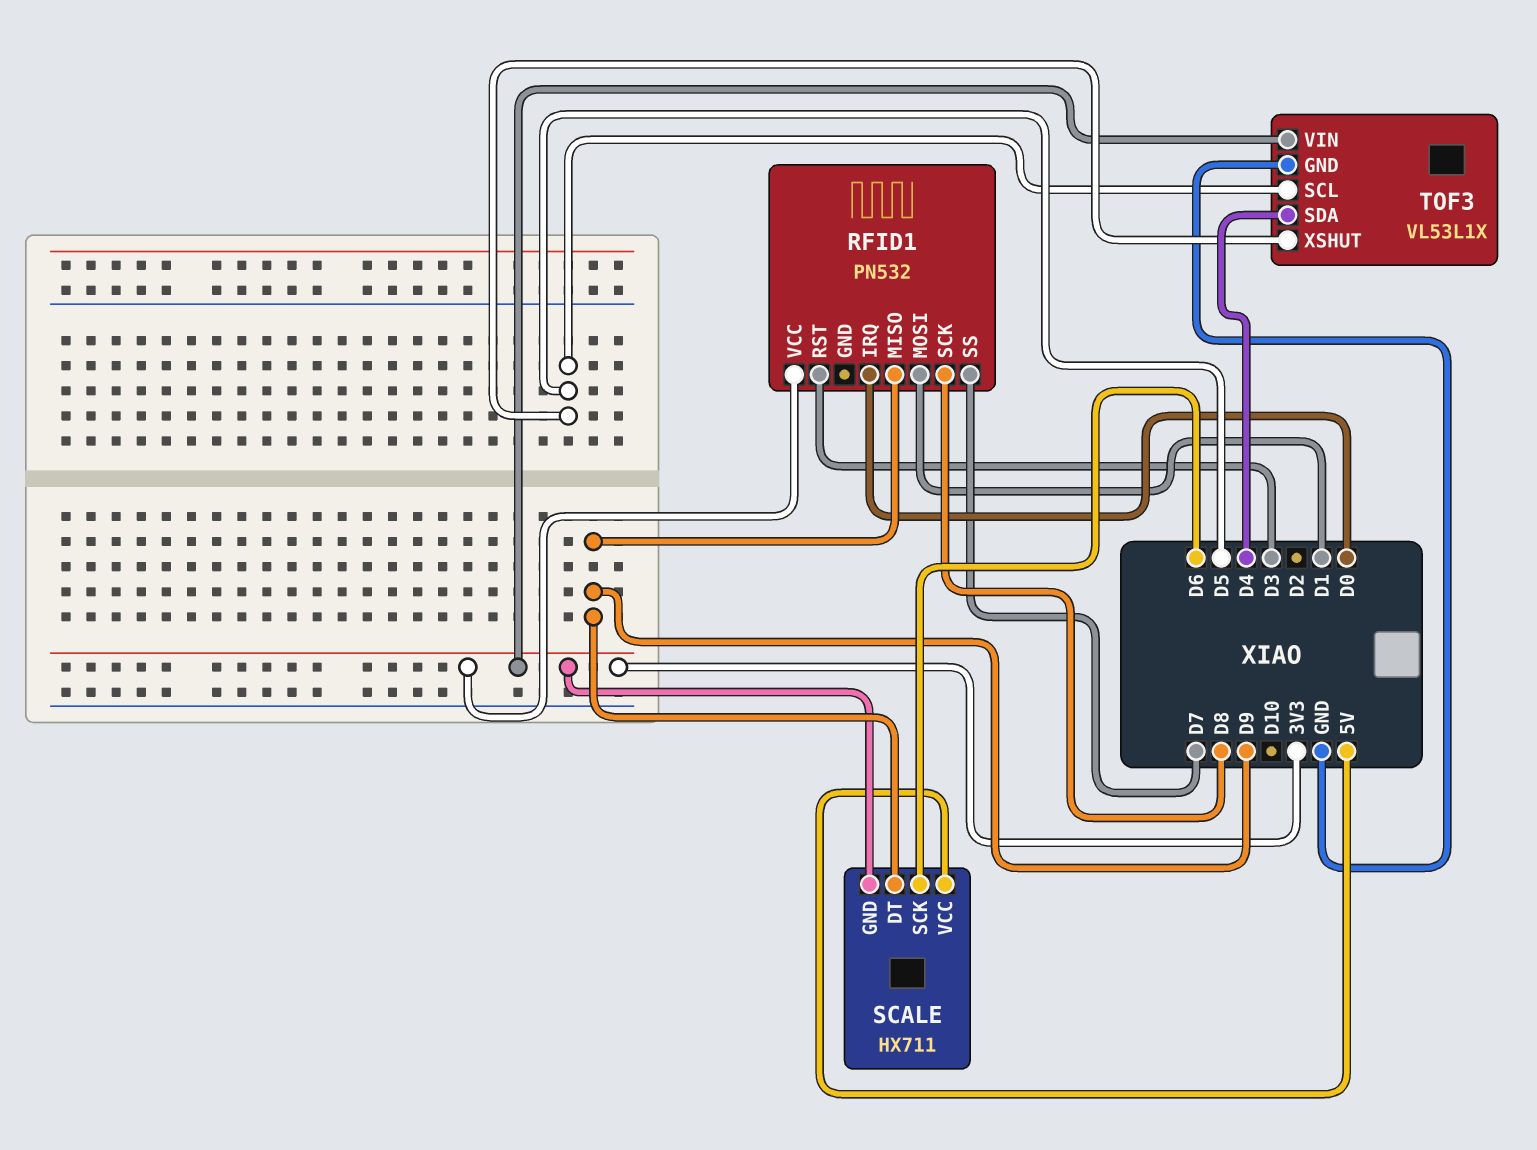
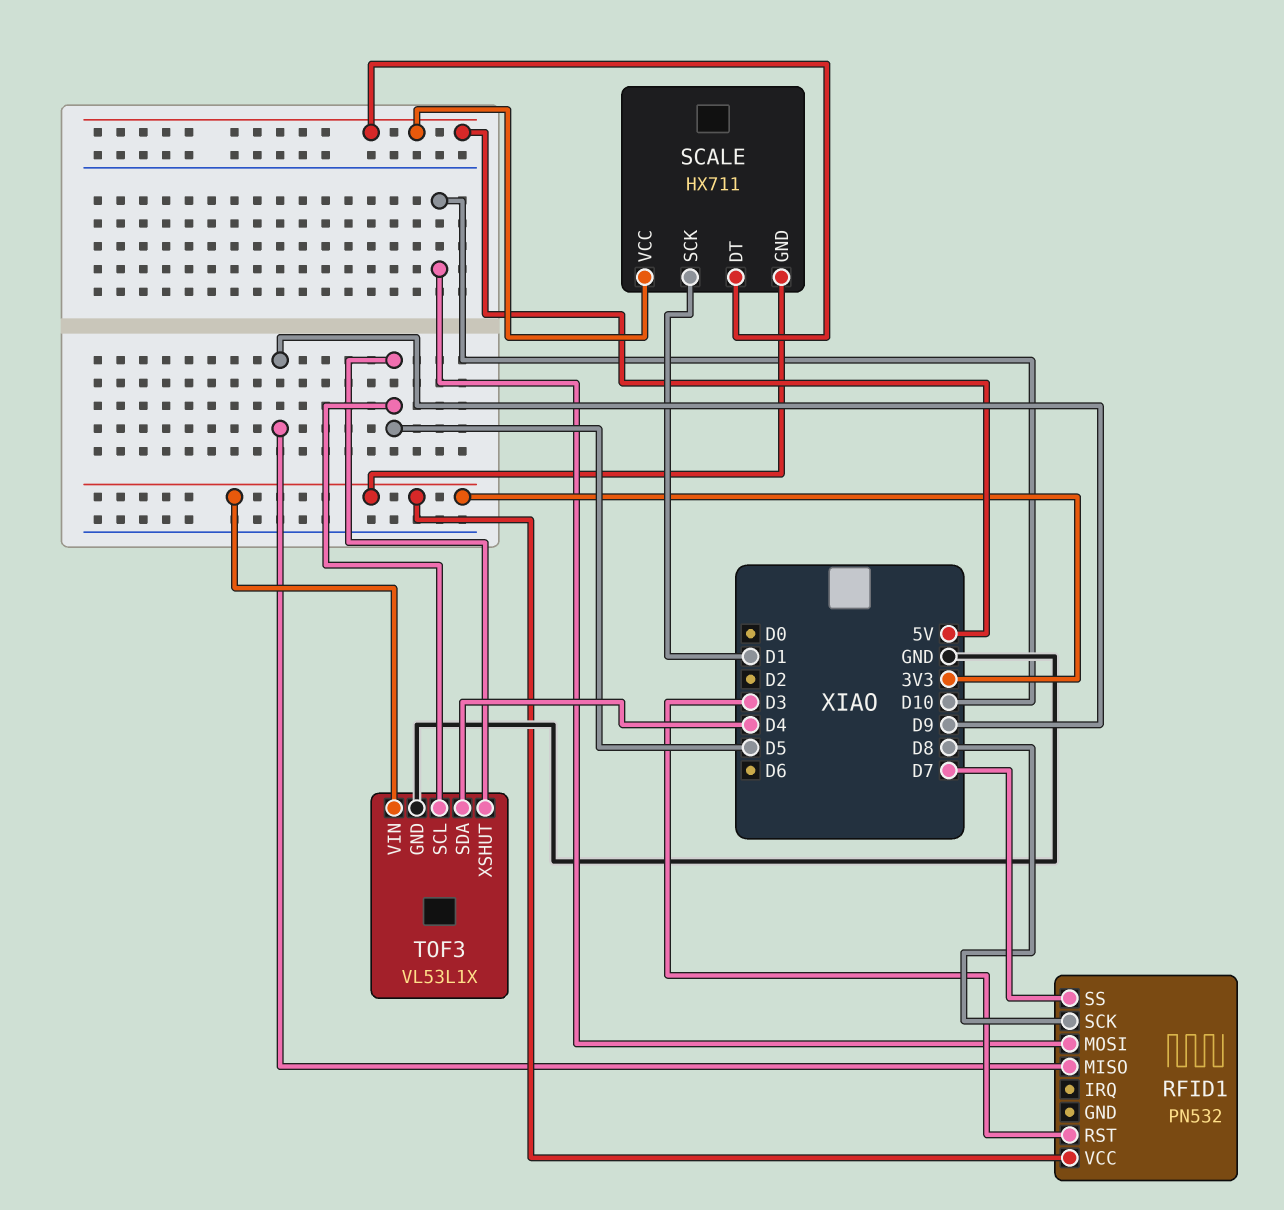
RFID1 pin IRQ: D0 -> none
RFID1 pin MOSI: D1 -> D10
SCALE pin DT: D9 -> 5V
SCALE pin SCK: D6 -> D1

